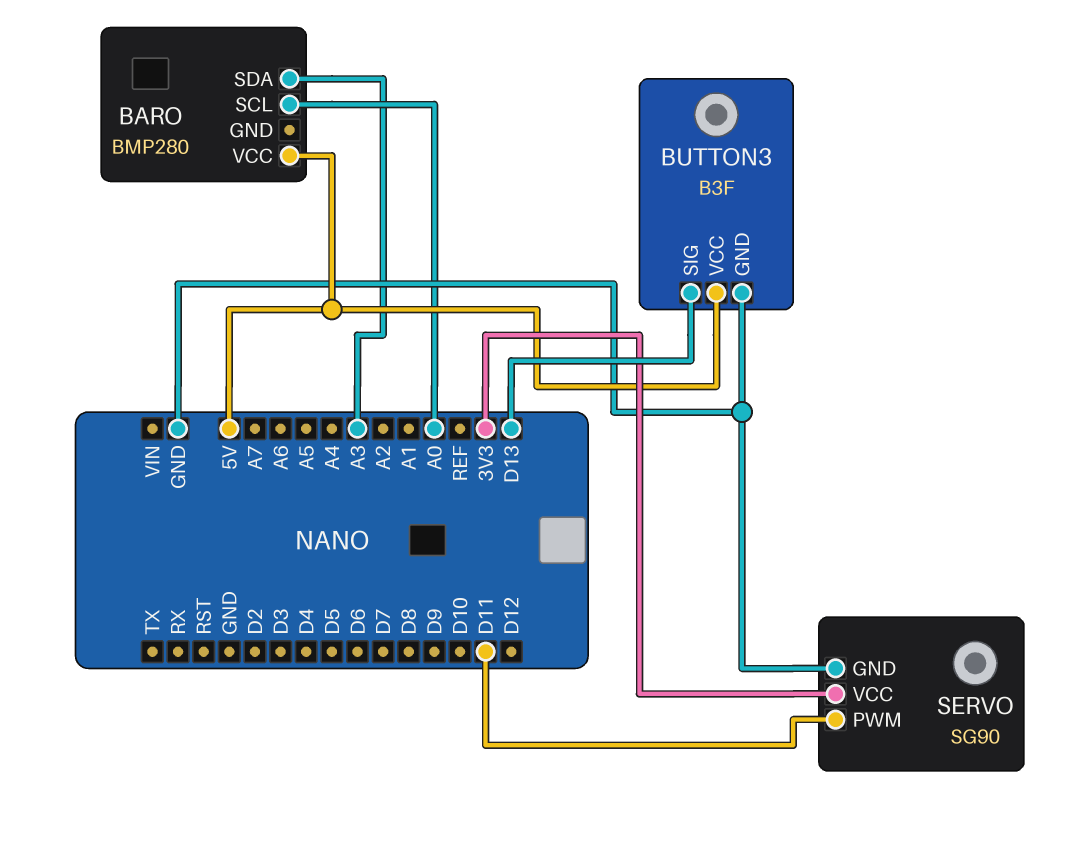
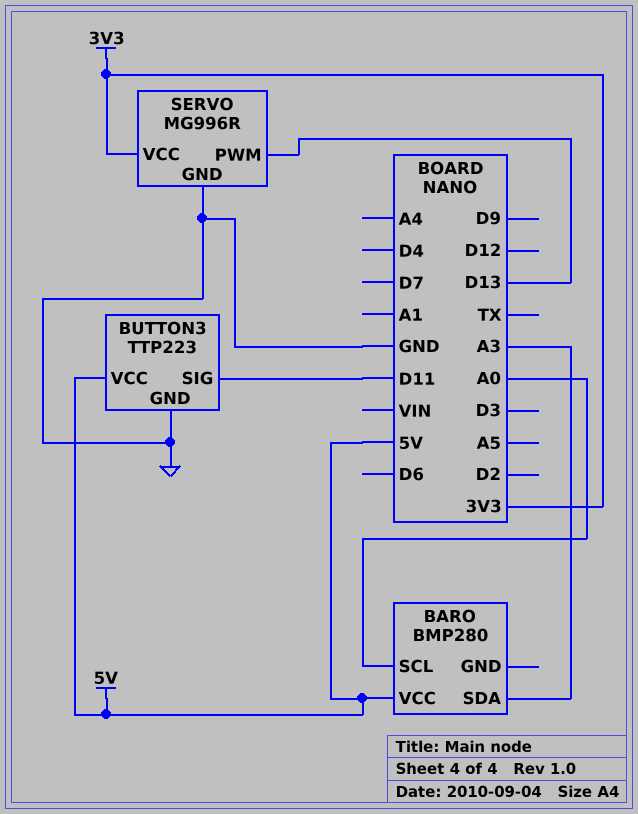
BUTTON3: B3F -> TTP223
BUTTON3 pin SIG: D13 -> D11
SERVO: SG90 -> MG996R
SERVO pin PWM: D11 -> D13

